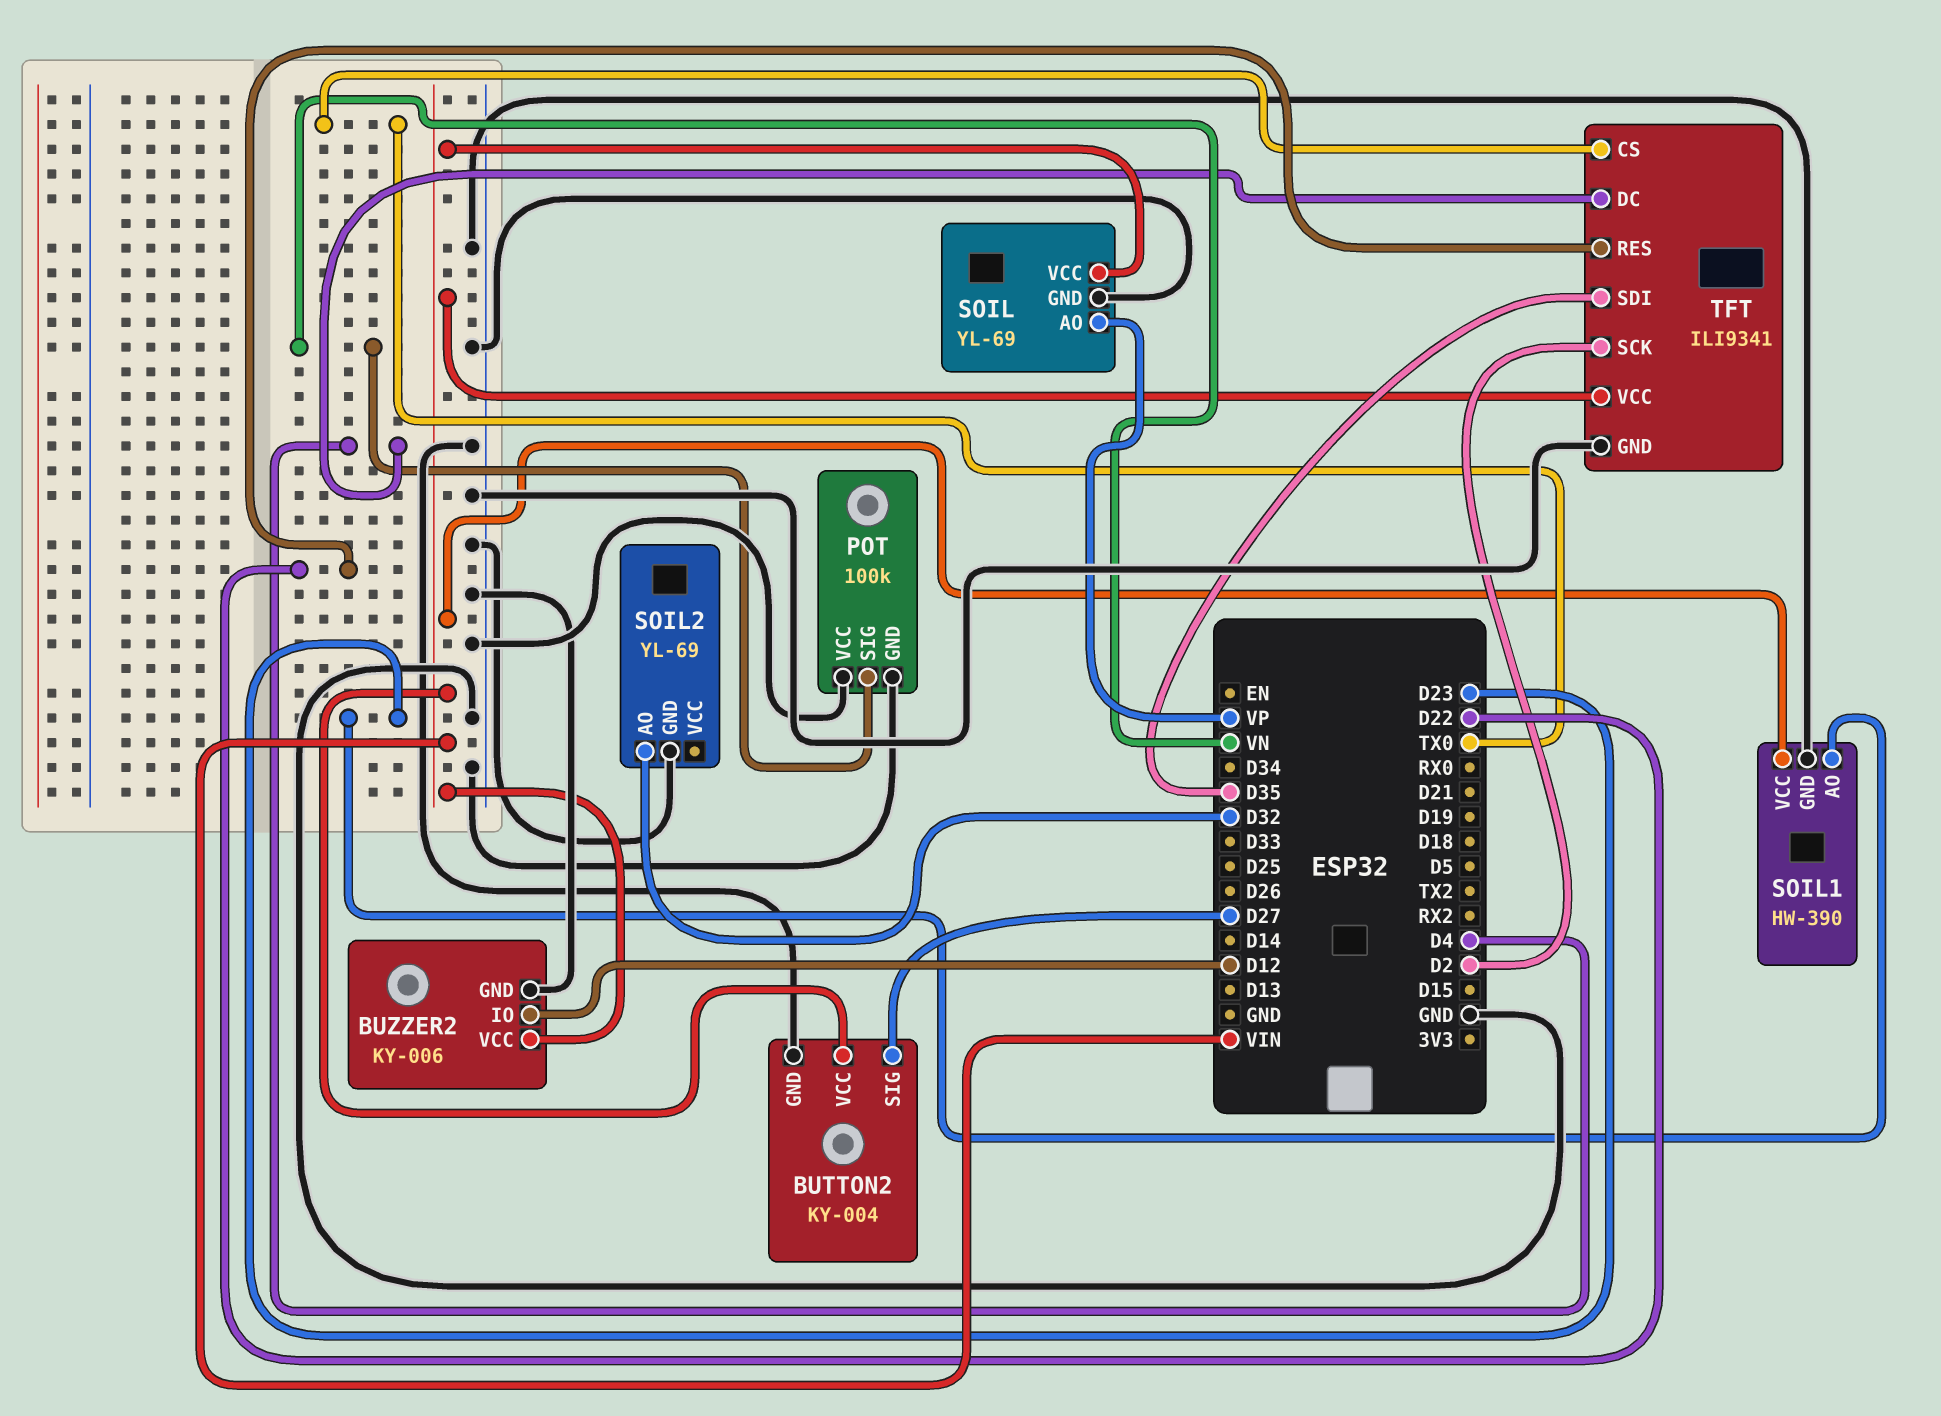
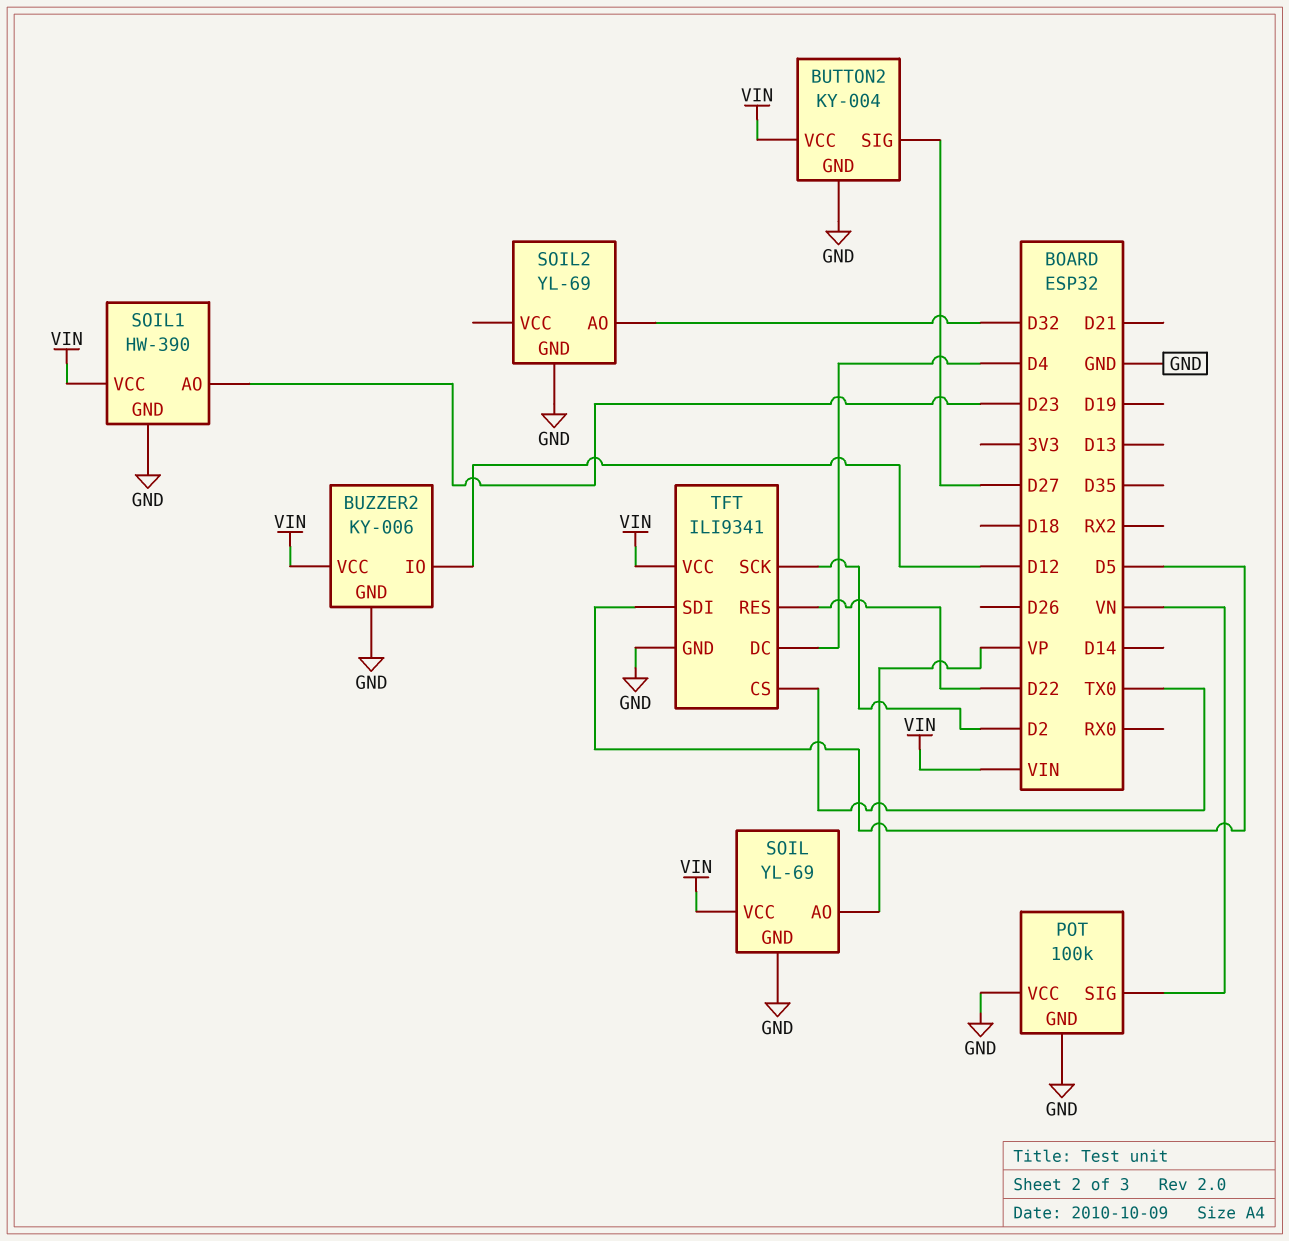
TFT pin SDI: D35 -> D5

